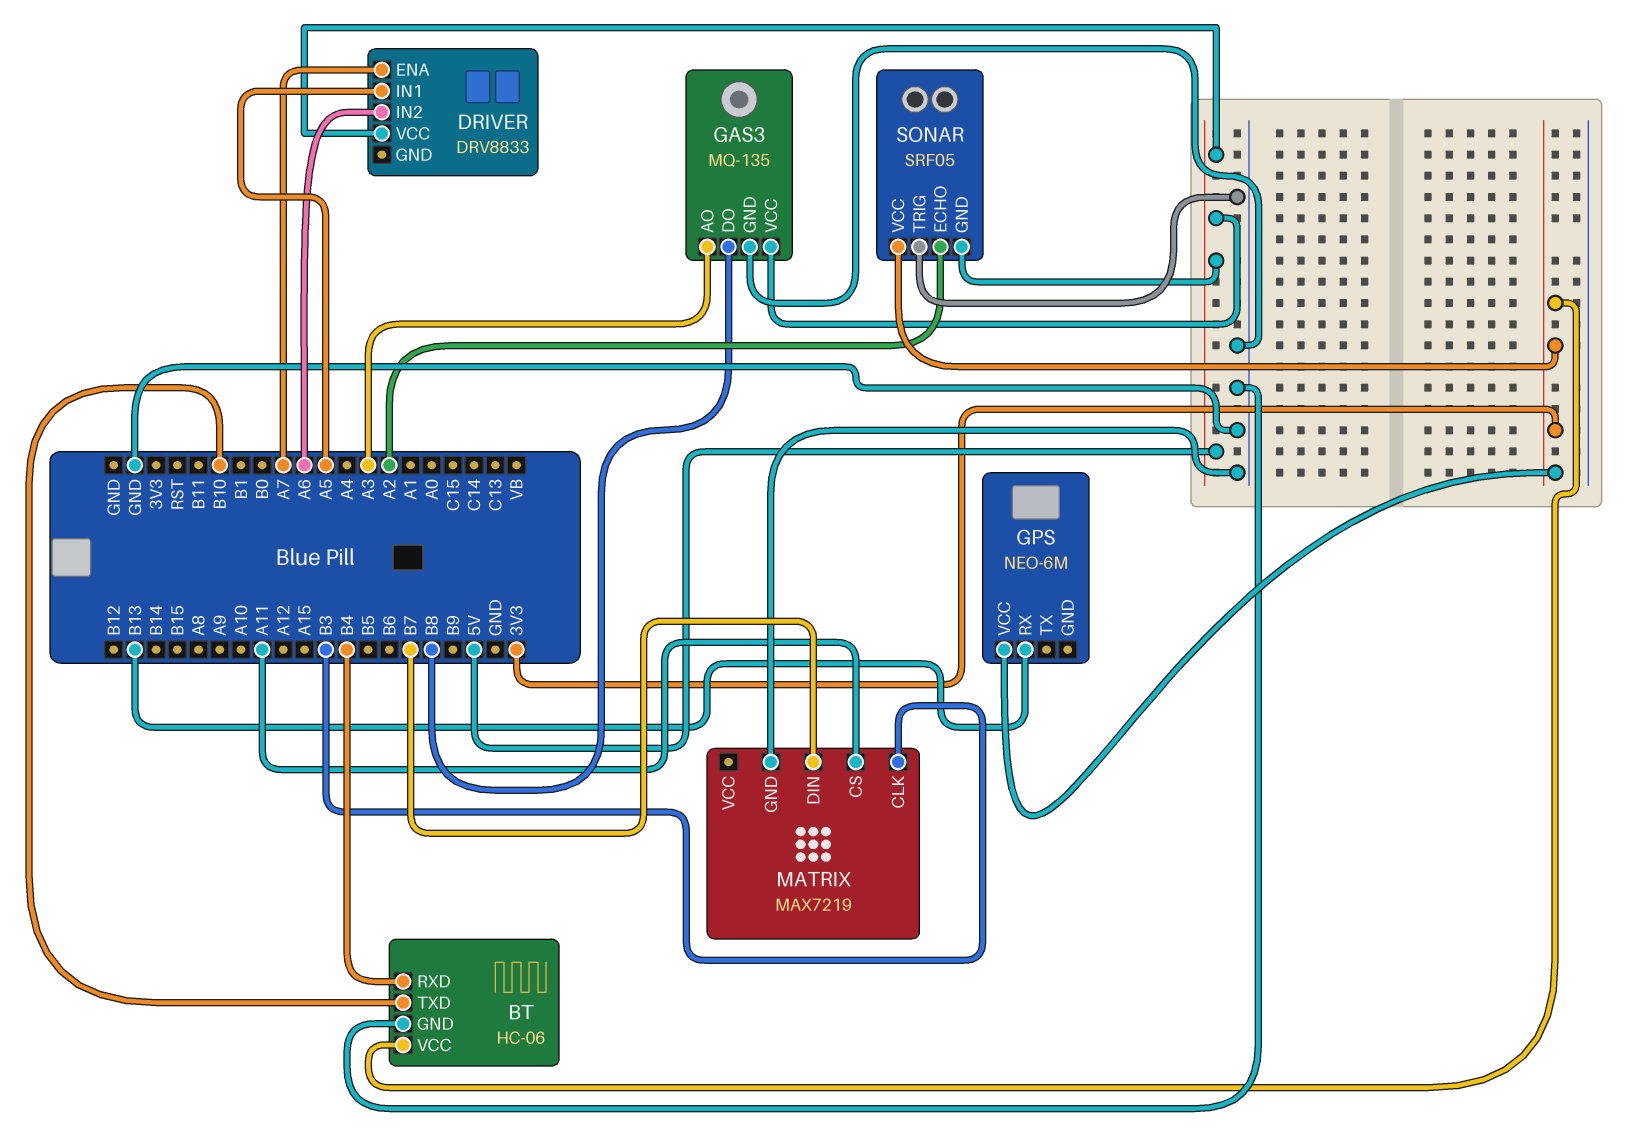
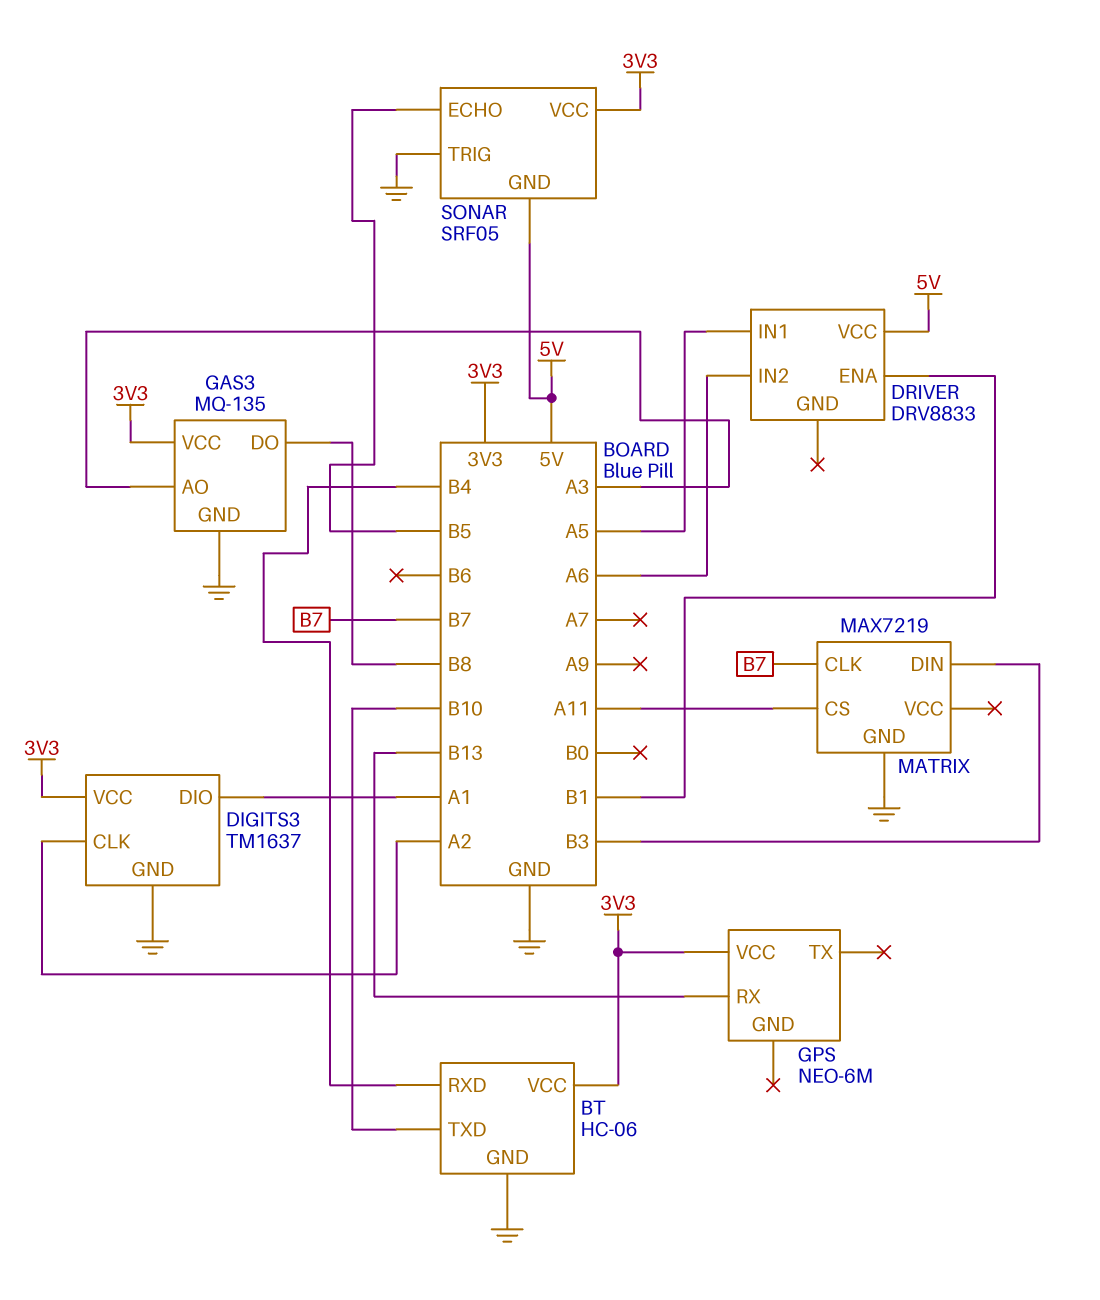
DIGITS3: none -> TM1637
DIGITS3 pin CLK: none -> A2
DIGITS3 pin DIO: none -> A1
DIGITS3 pin GND: none -> GND
DIGITS3 pin VCC: none -> 3V3
DRIVER pin ENA: A7 -> B1
GAS3 pin VCC: 5V -> 3V3
MATRIX pin CLK: B3 -> B7
MATRIX pin DIN: B7 -> B3
SONAR pin ECHO: A2 -> B5

